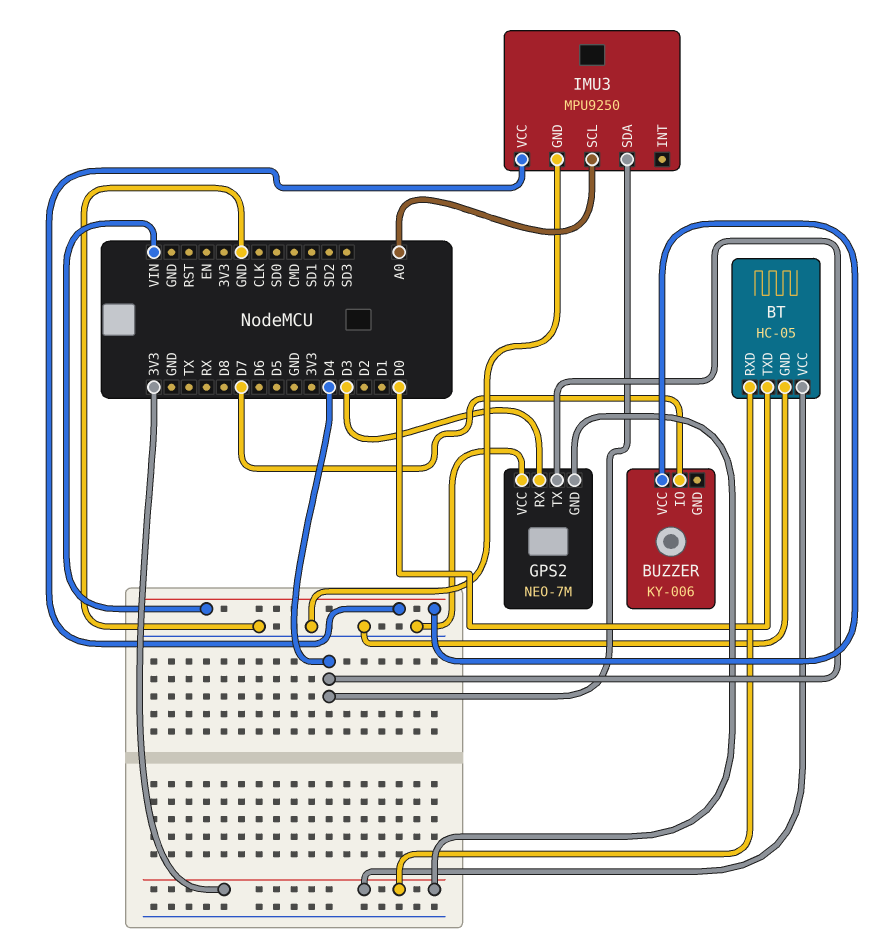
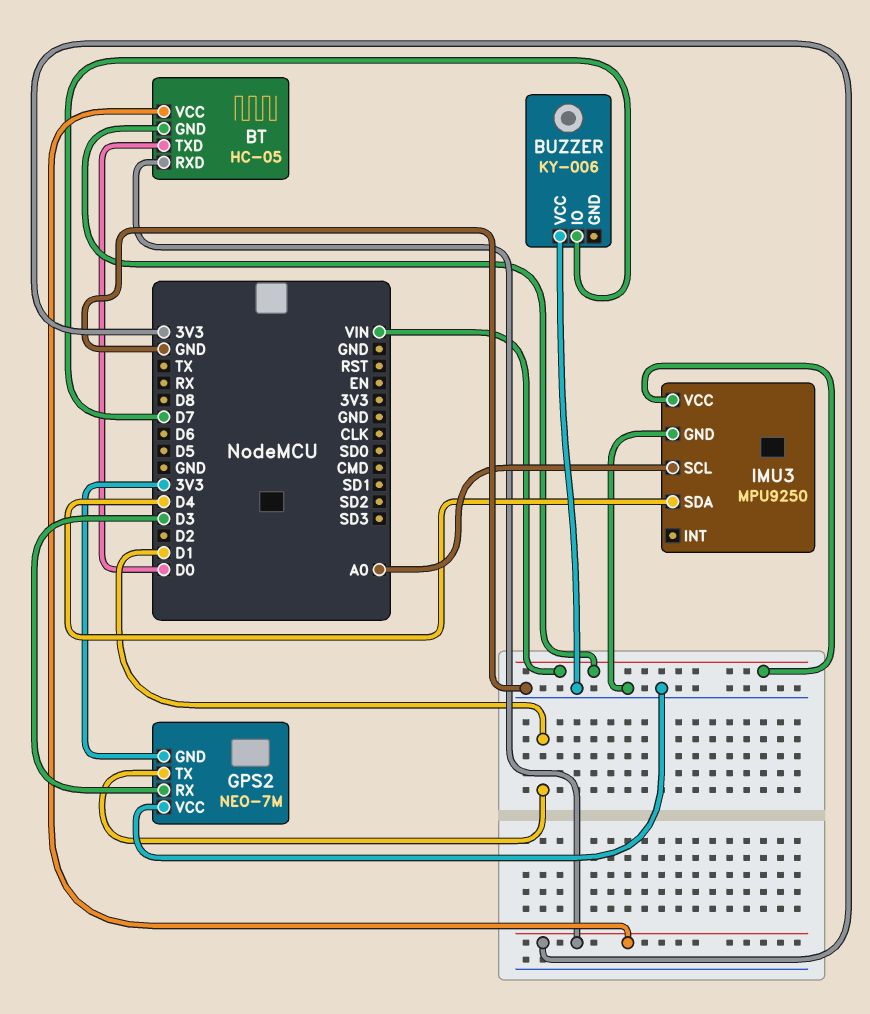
BT pin GND: GND -> VIN
BUZZER pin VCC: VIN -> GND
GPS2 pin TX: D4 -> D1

